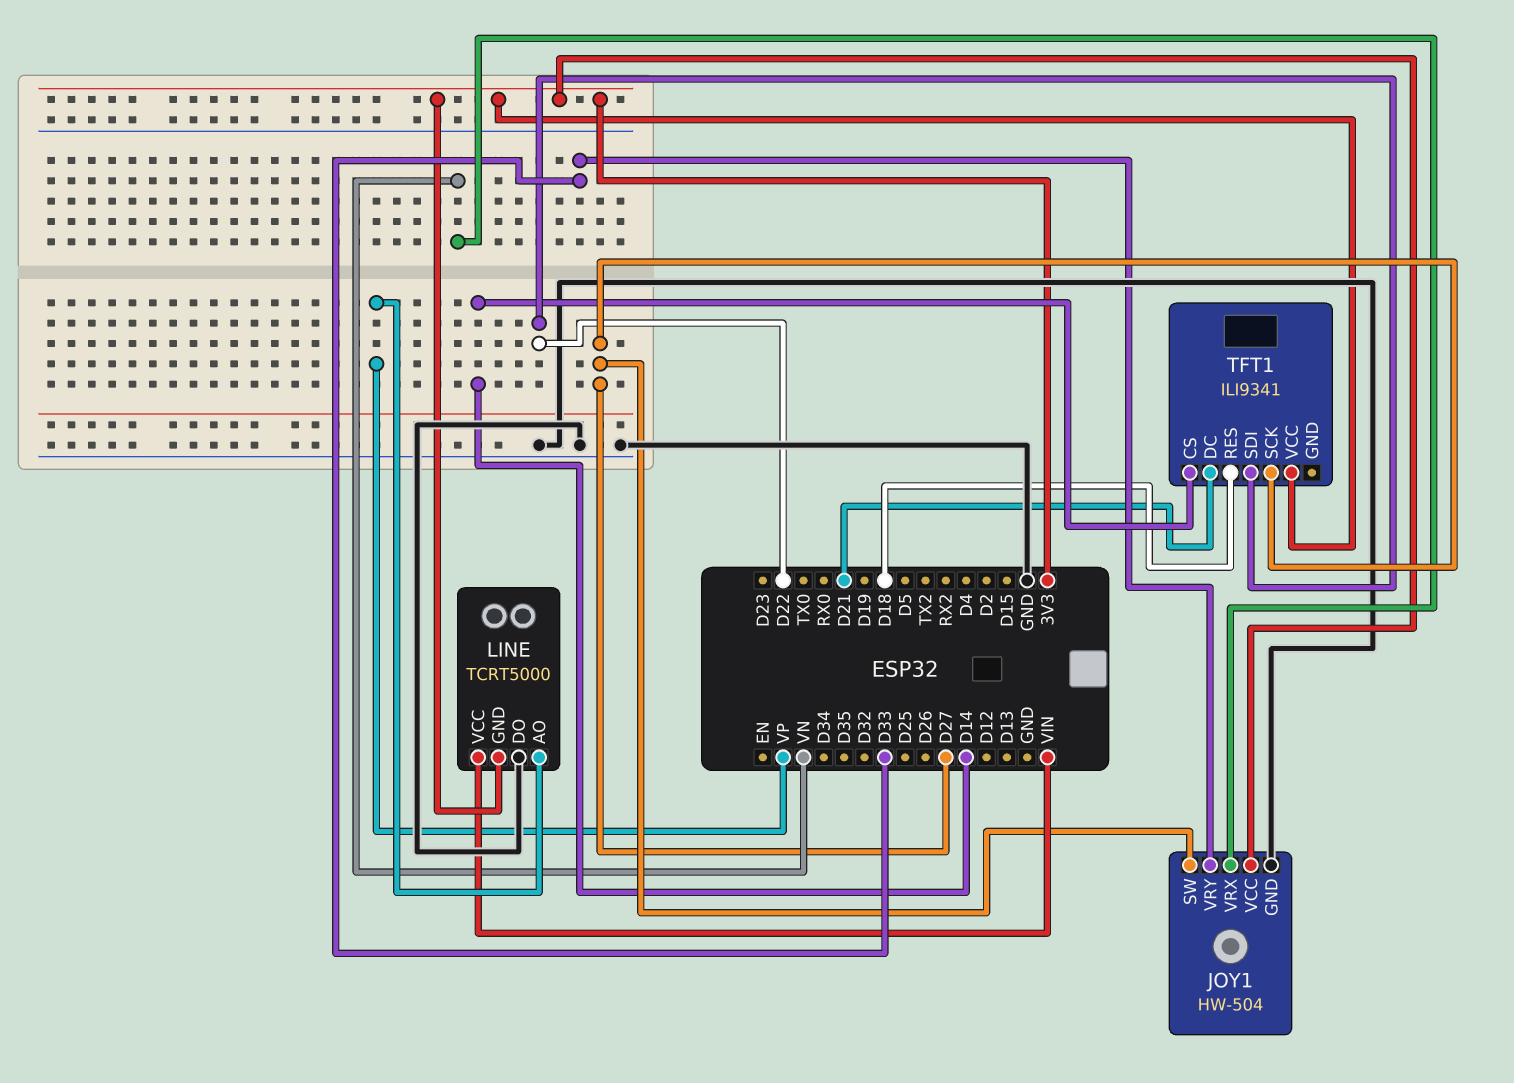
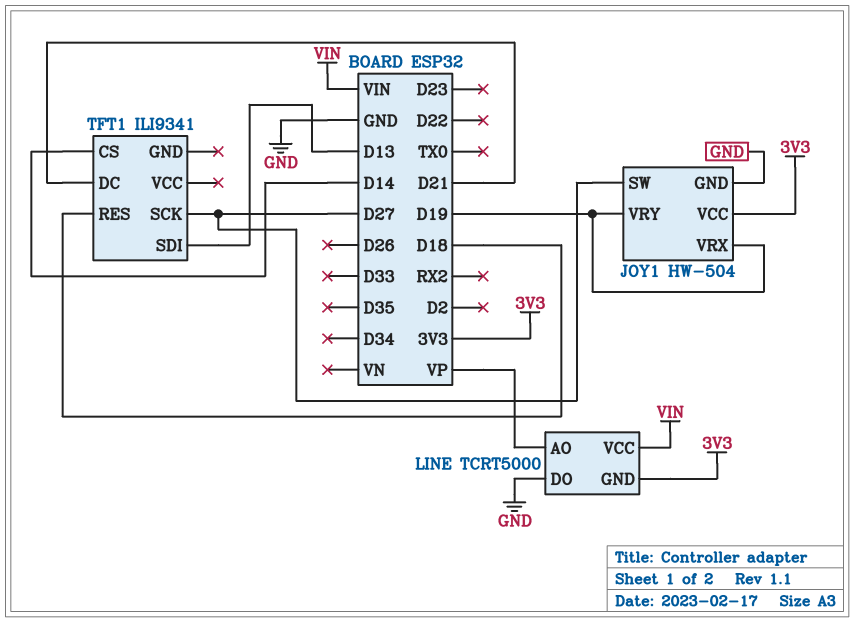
JOY1 pin VRX: VN -> D19
JOY1 pin VRY: D33 -> D19
TFT1 pin SDI: D22 -> D13
TFT1 pin VCC: 3V3 -> none

